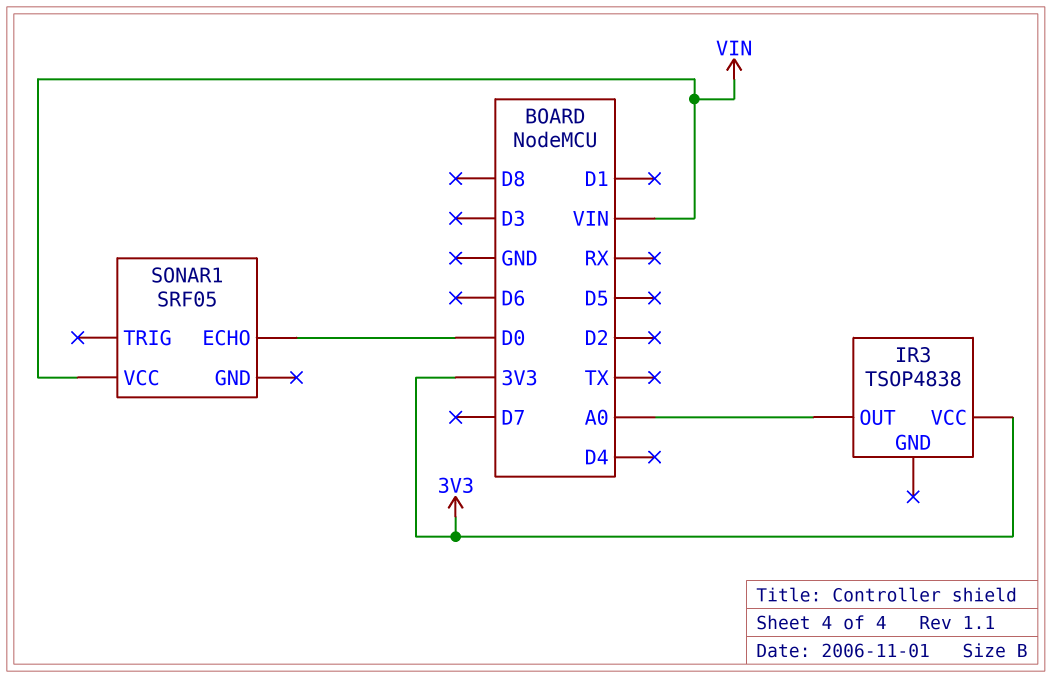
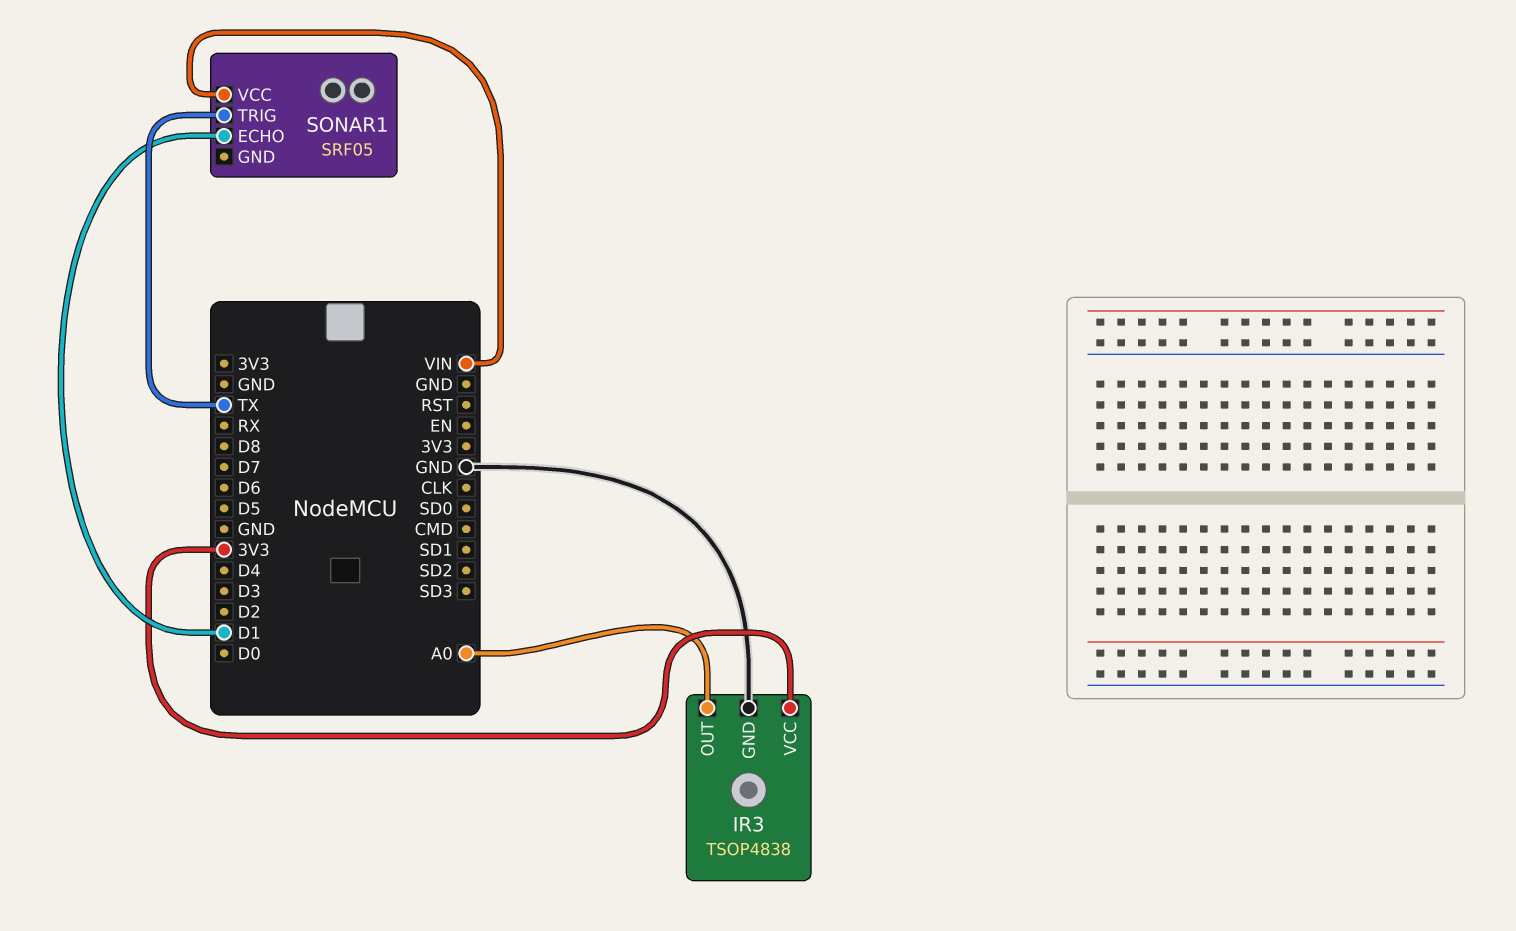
IR3 pin GND: none -> GND
SONAR1 pin ECHO: D0 -> D1
SONAR1 pin TRIG: none -> TX

